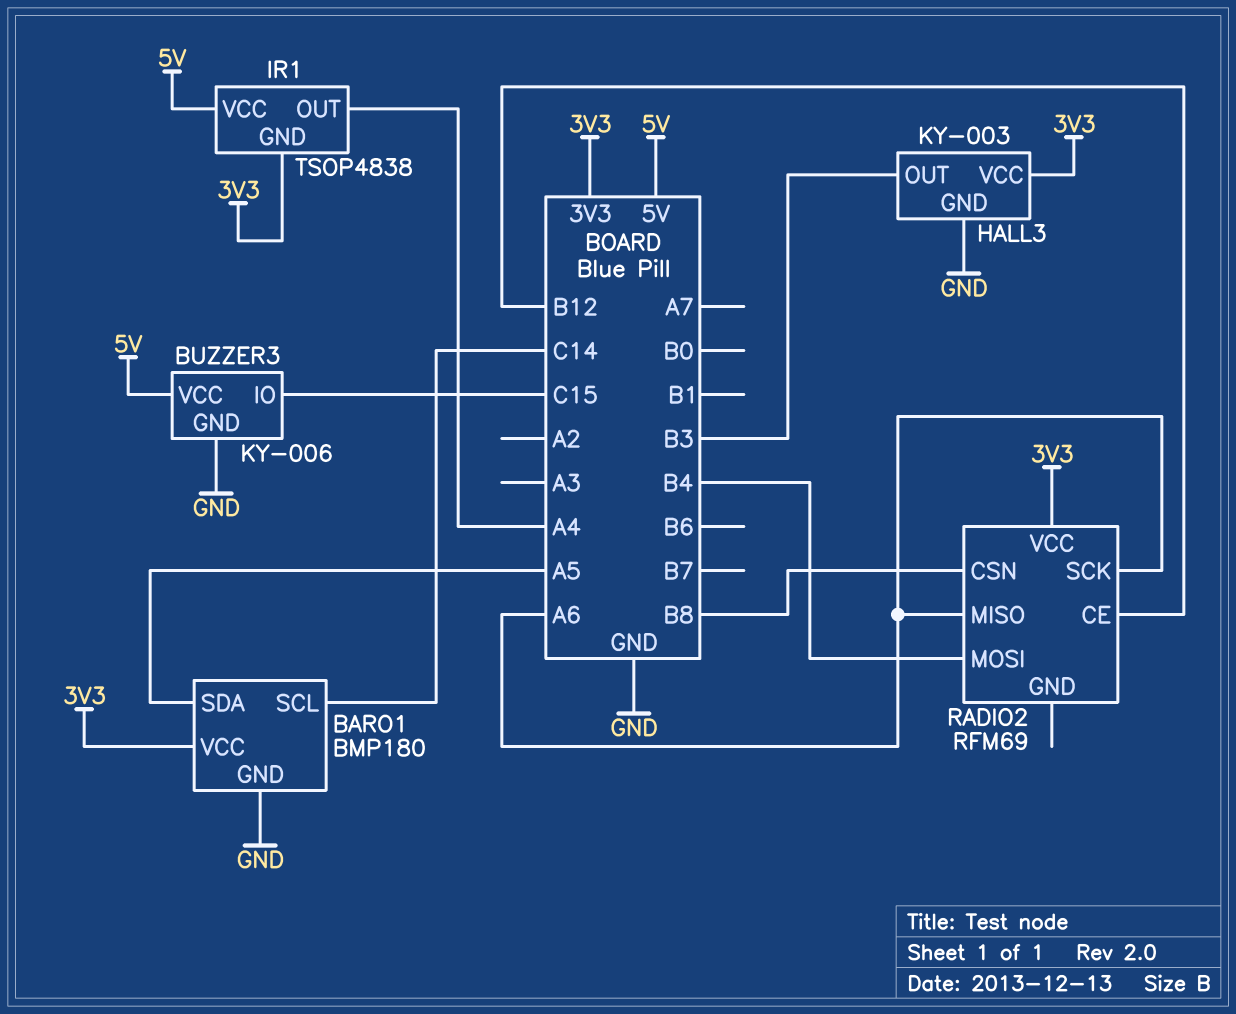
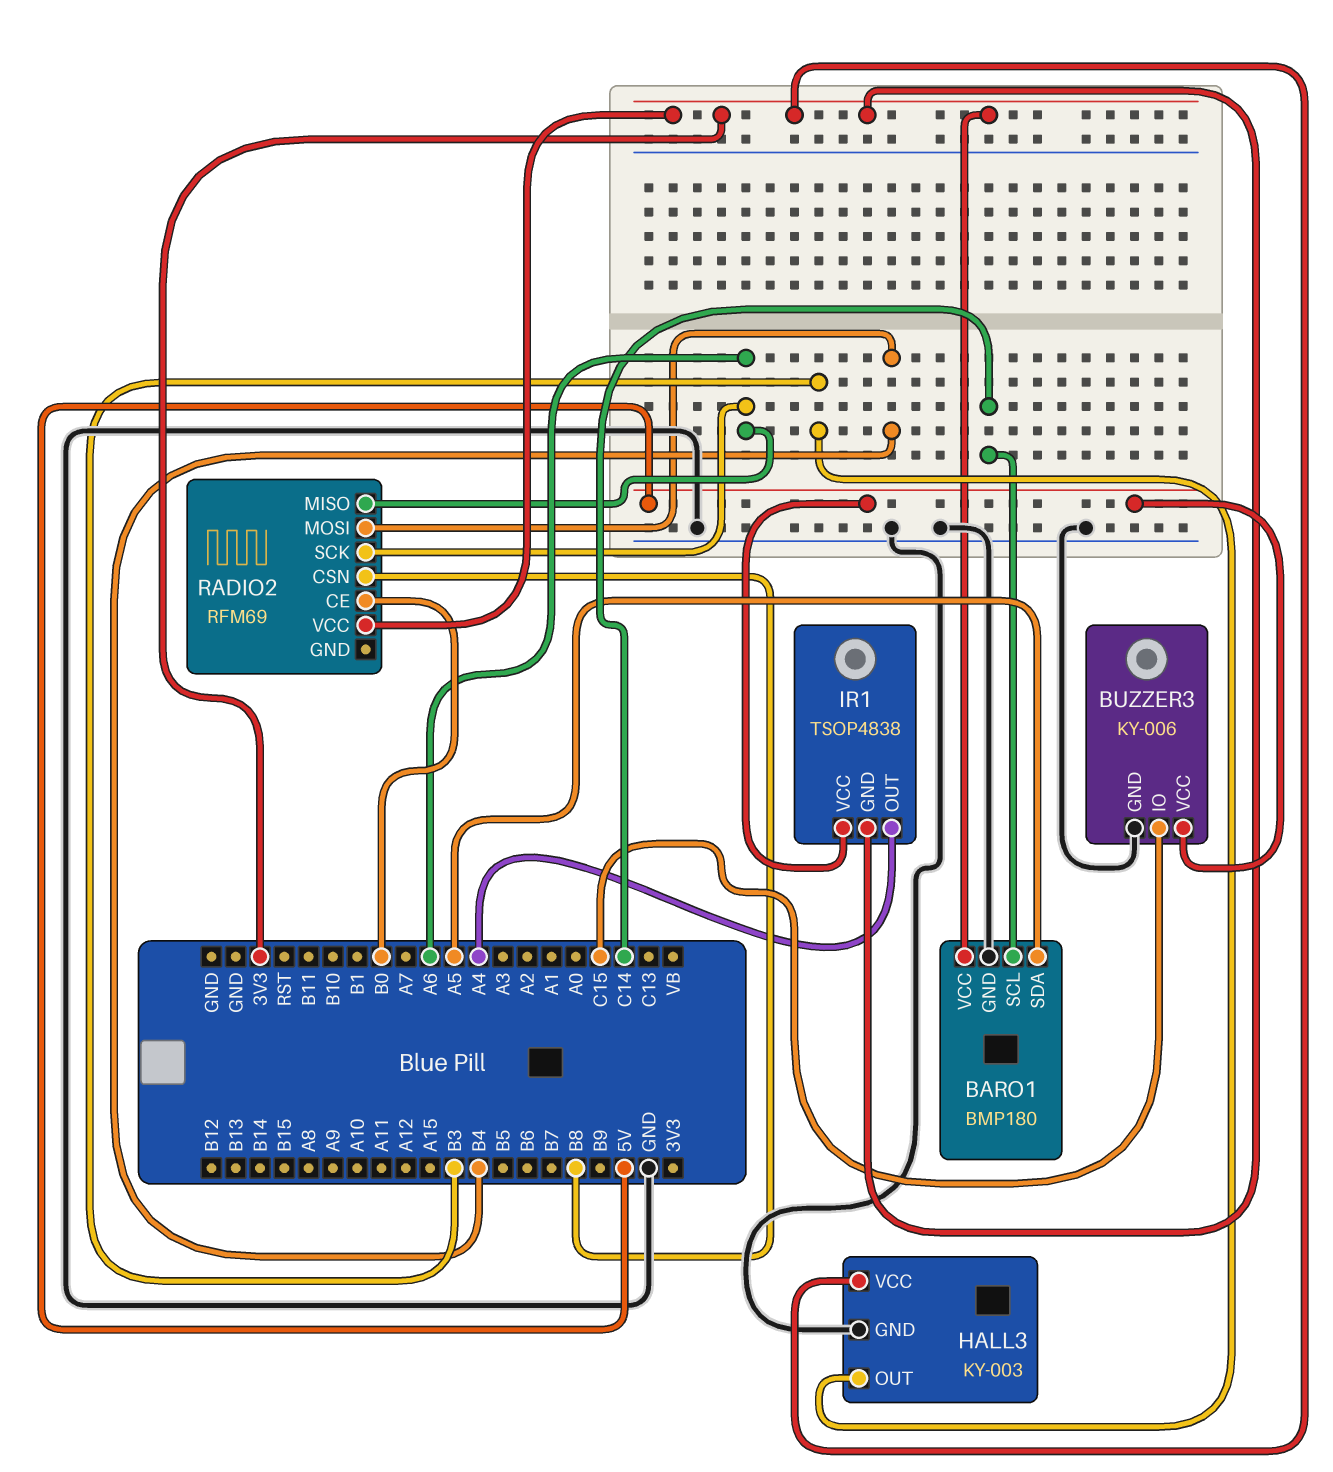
RADIO2 pin CE: B12 -> B0

